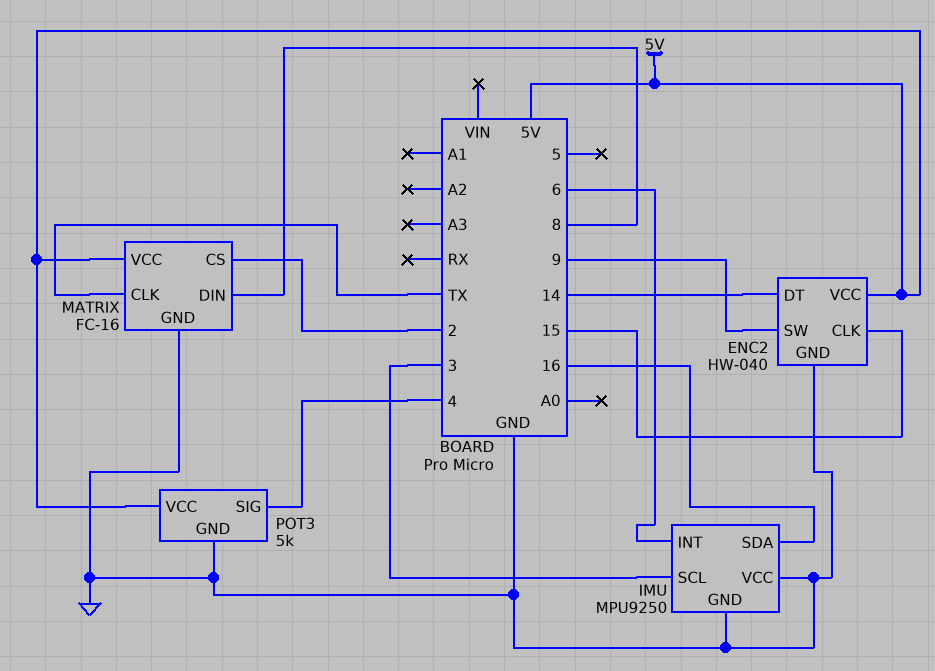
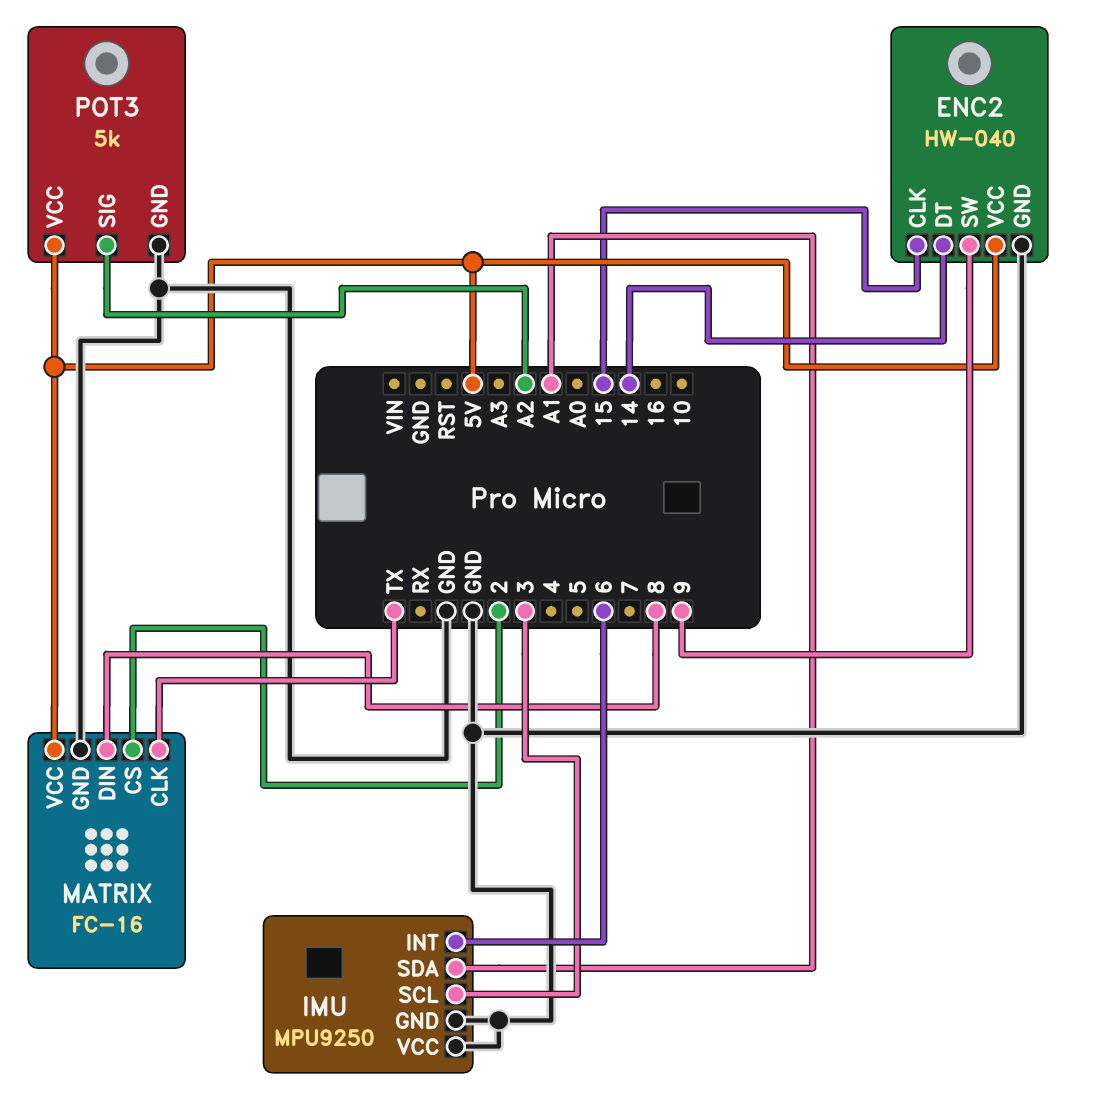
IMU pin SDA: 16 -> A1
POT3 pin SIG: 4 -> A2

